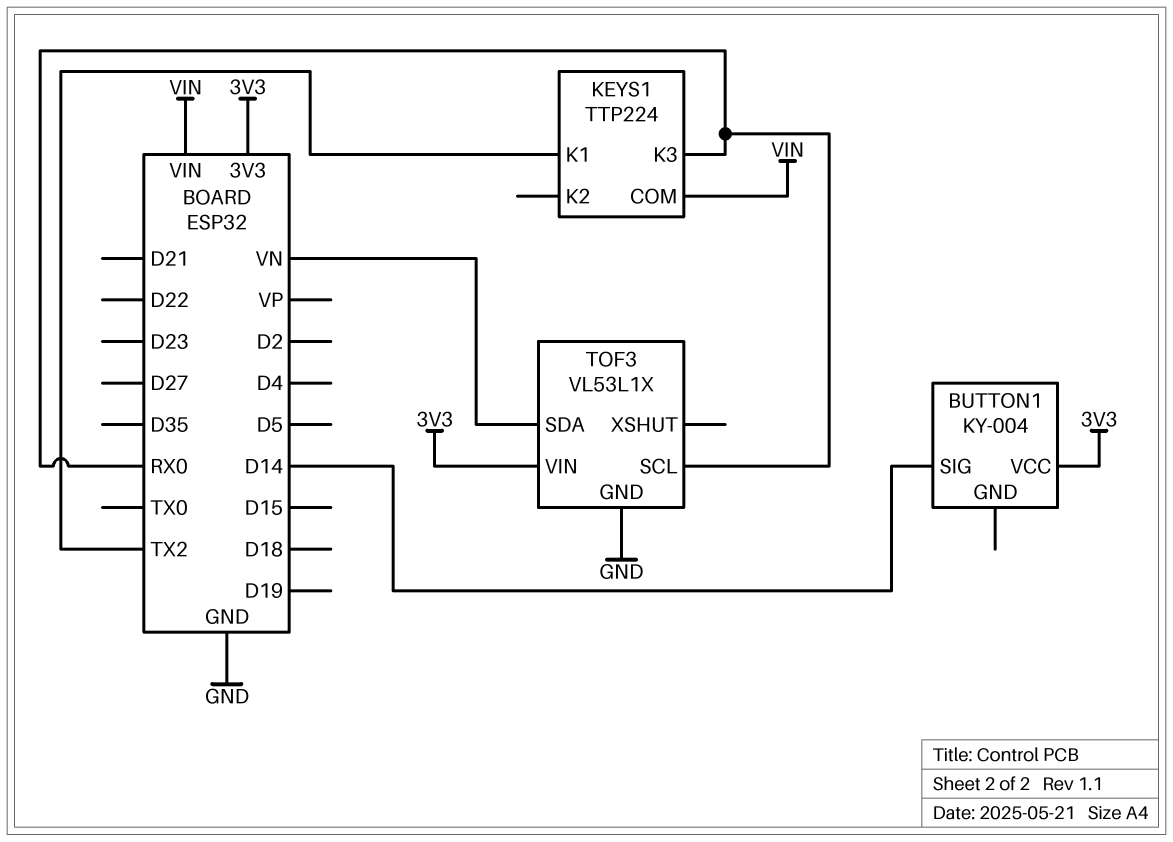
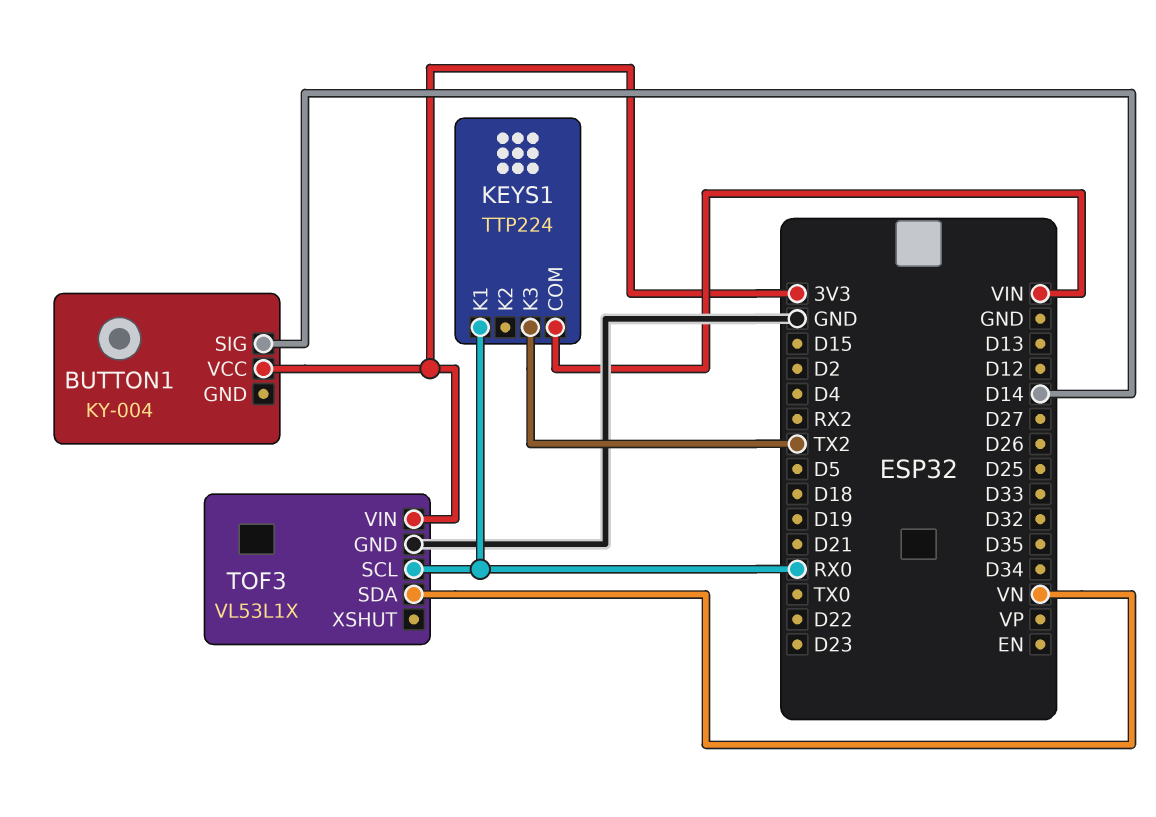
KEYS1 pin K1: TX2 -> RX0
KEYS1 pin K3: RX0 -> TX2

